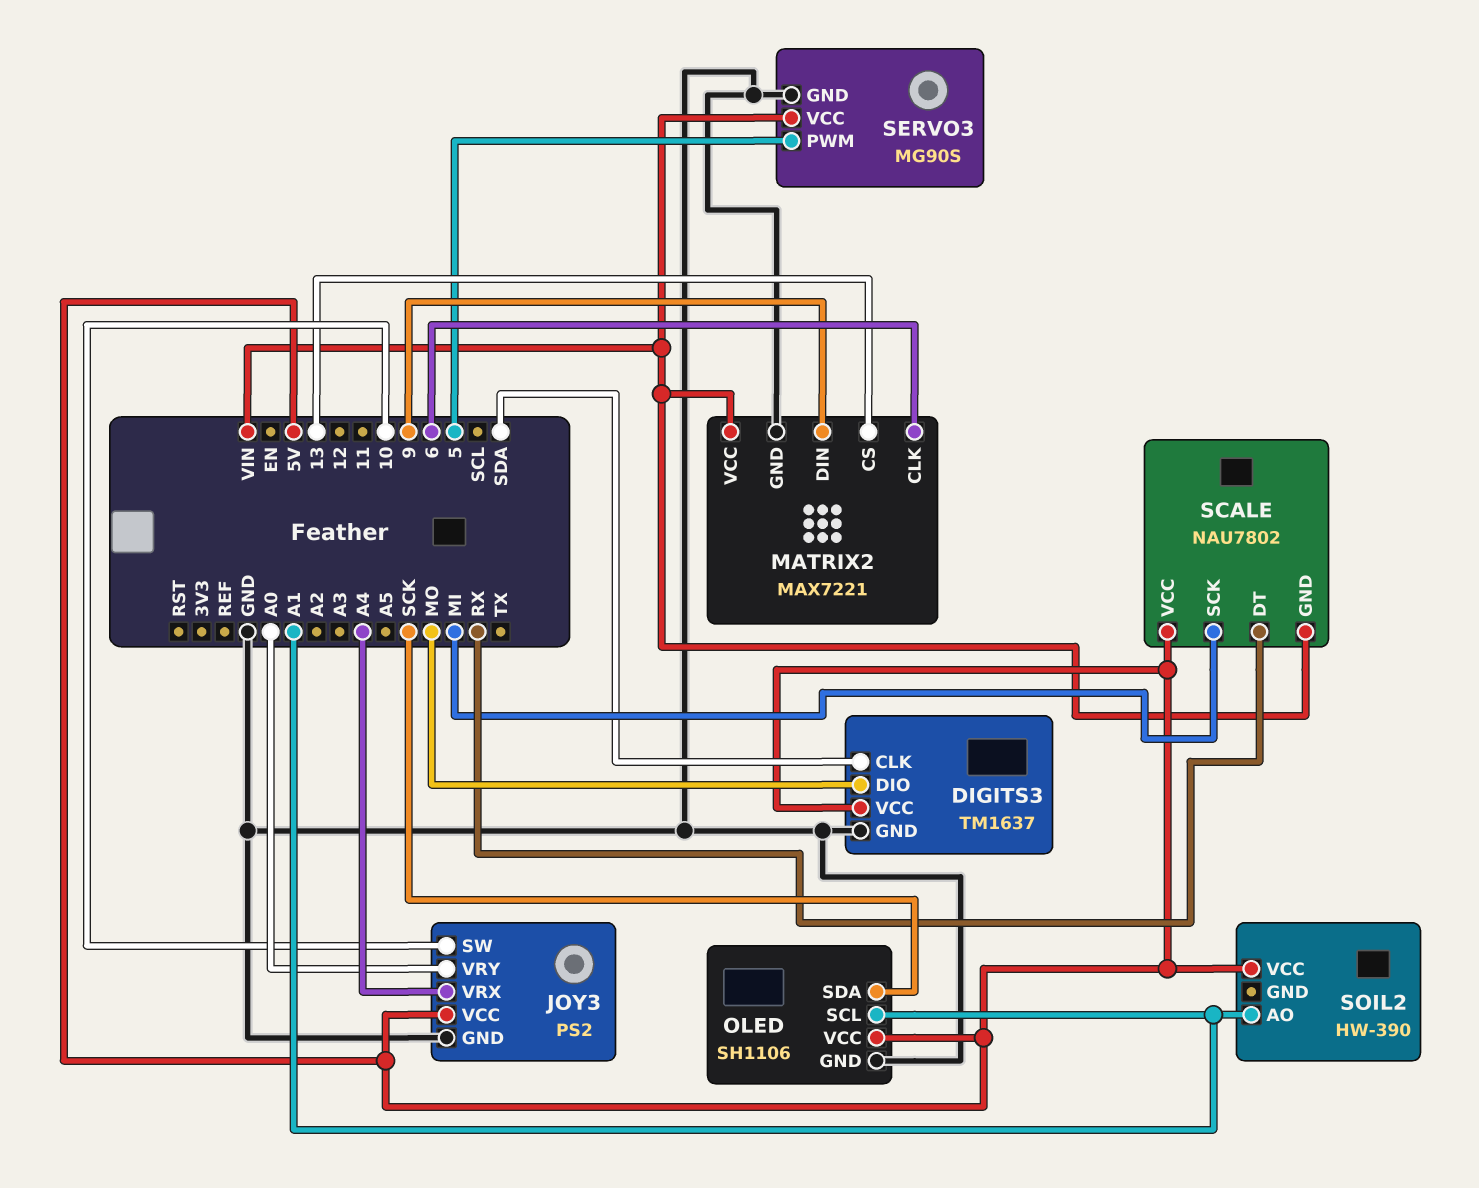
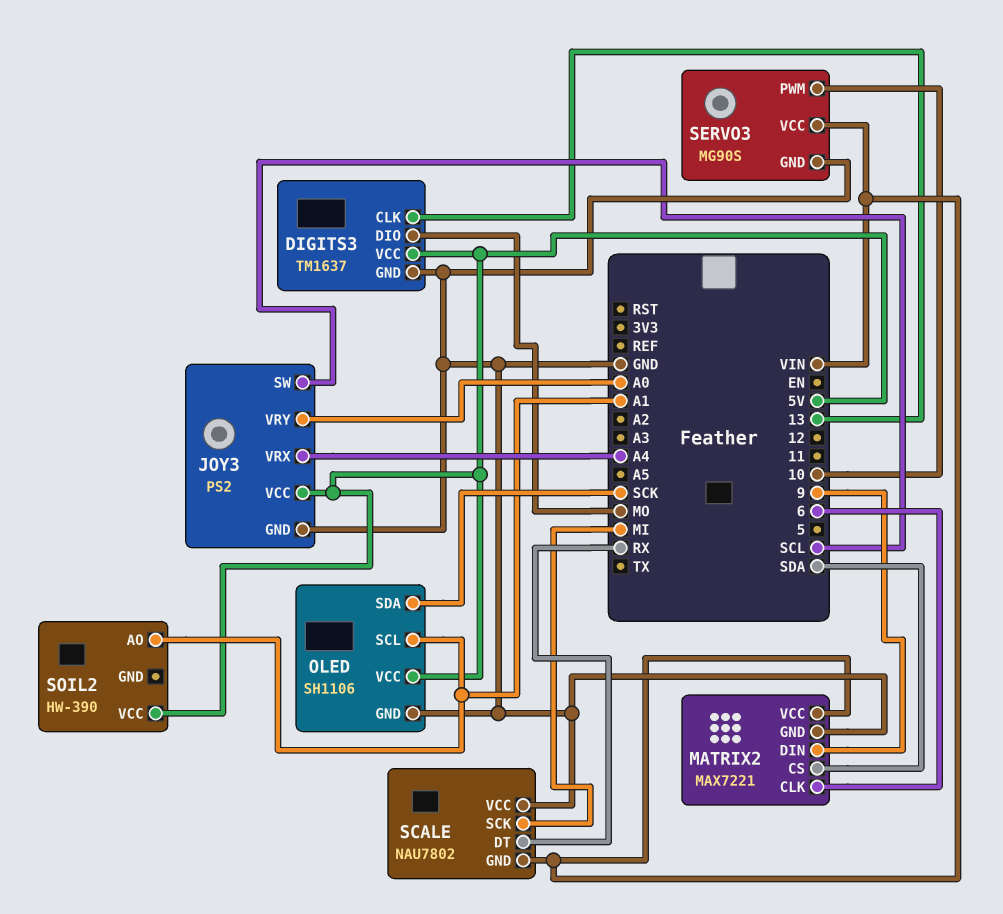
DIGITS3 pin CLK: SDA -> 13
JOY3 pin SW: 10 -> SCL
MATRIX2 pin CS: 13 -> SDA
SCALE pin VCC: 5V -> GND
SERVO3 pin PWM: 5 -> 10

